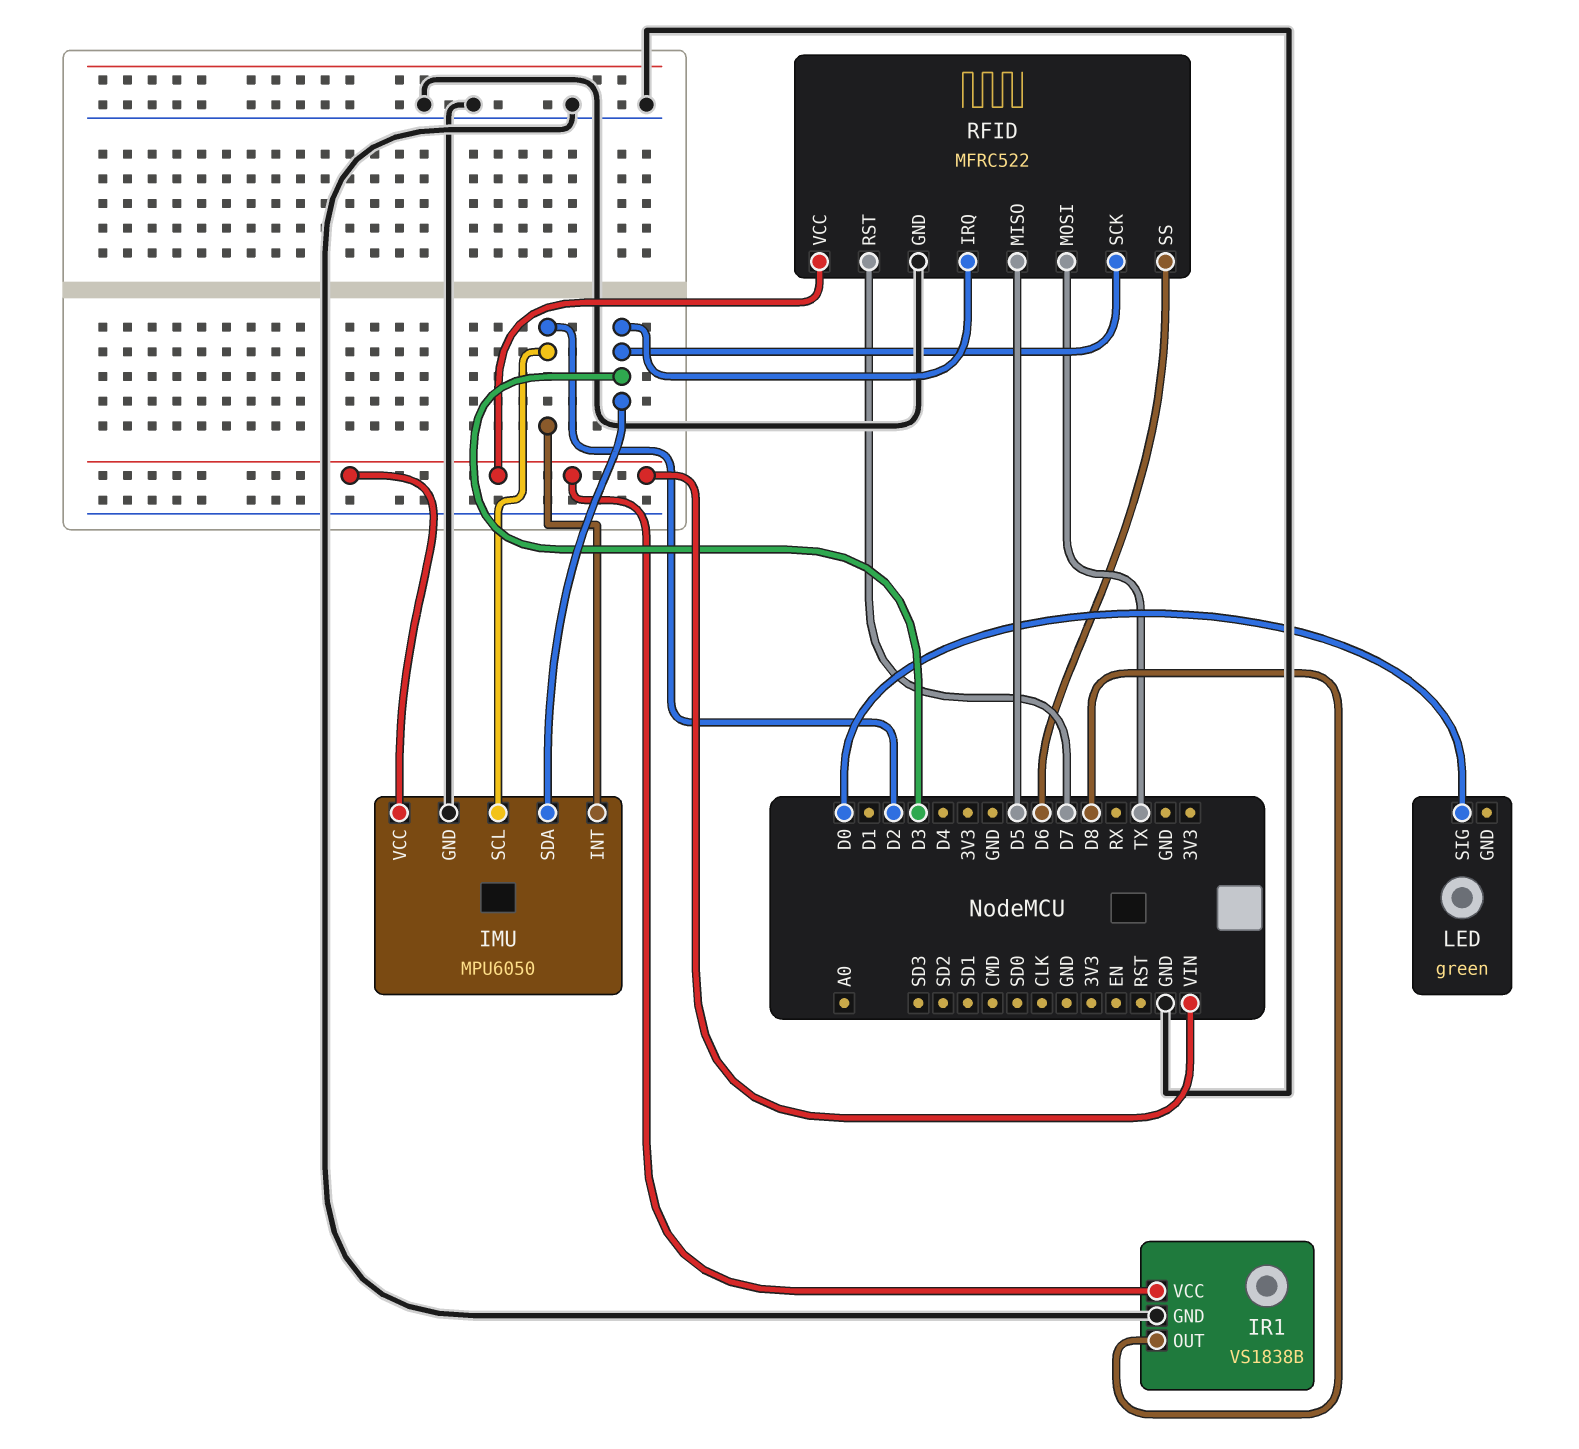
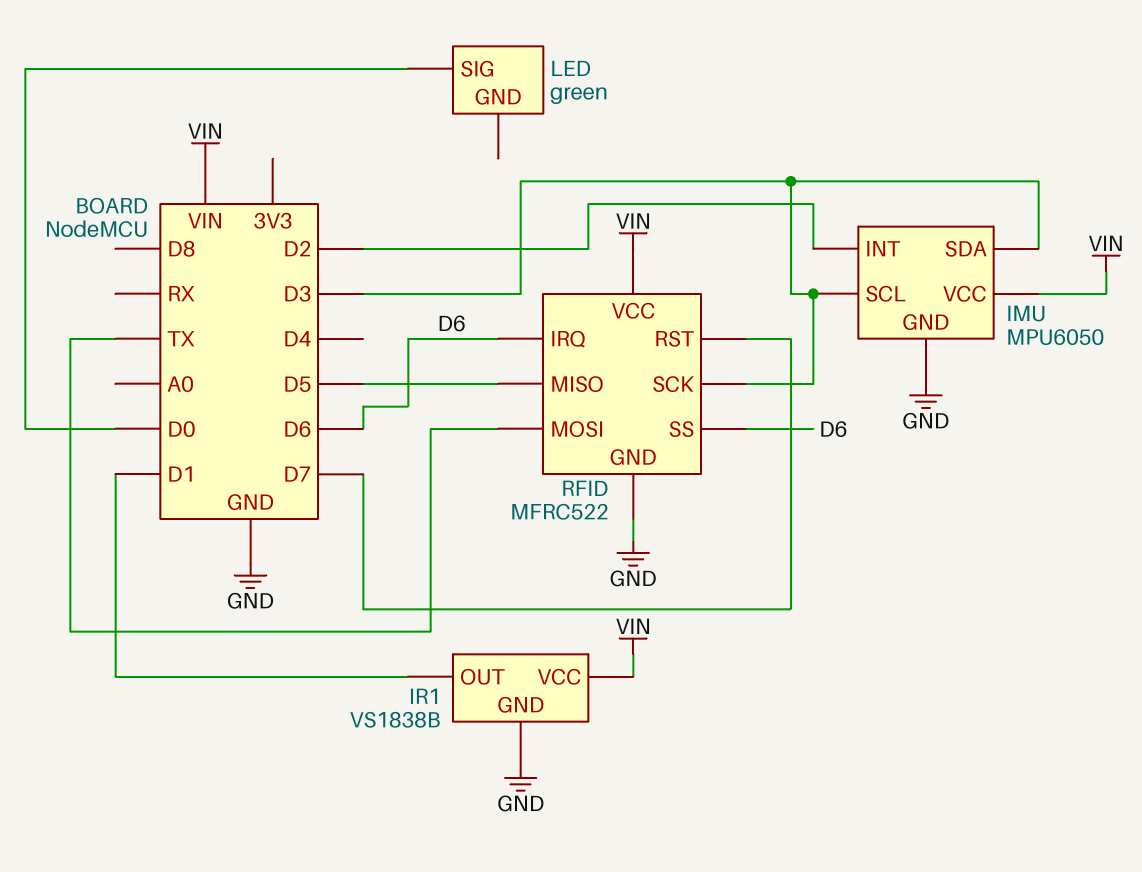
IMU pin SCL: D2 -> D3
IR1 pin OUT: D8 -> D1
RFID pin IRQ: D3 -> D6

